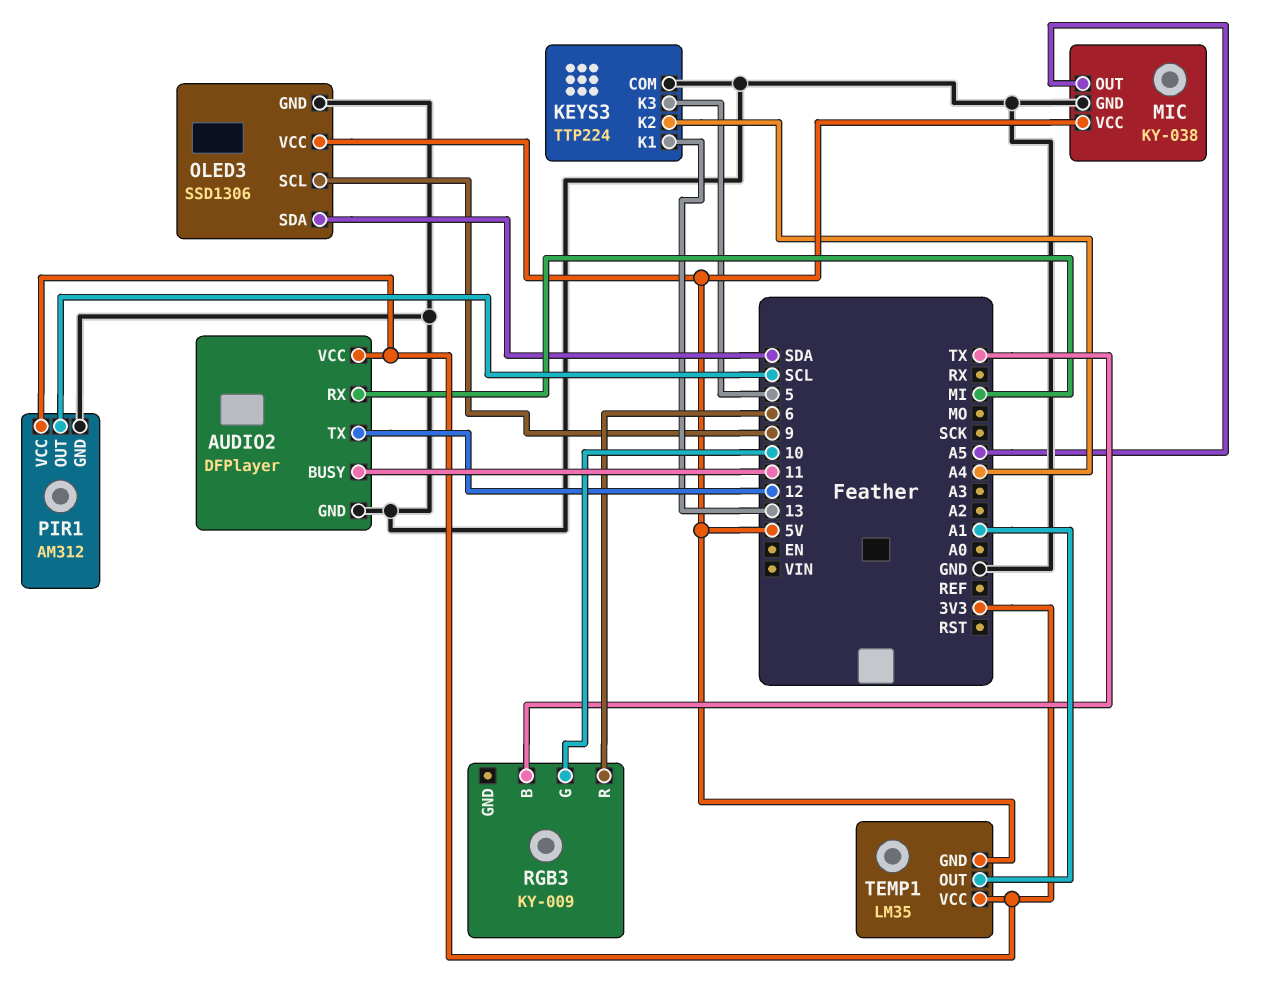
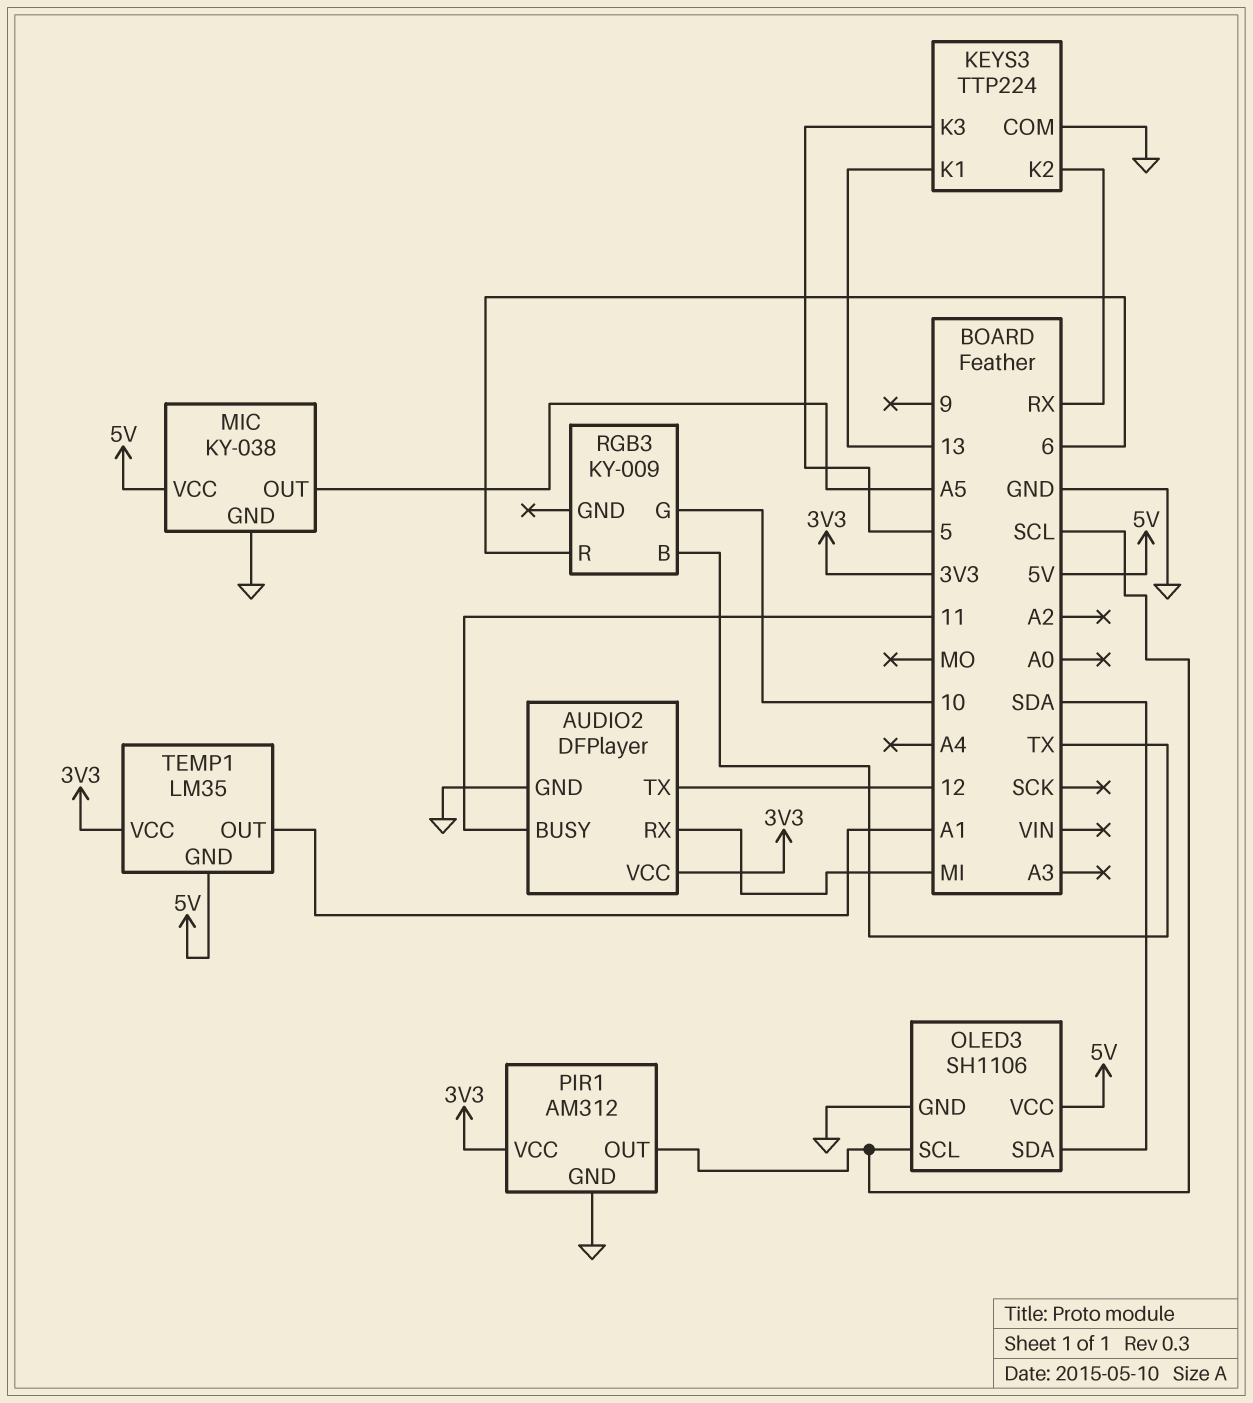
KEYS3 pin K2: A4 -> RX
OLED3: SSD1306 -> SH1106
OLED3 pin SCL: 9 -> SCL

